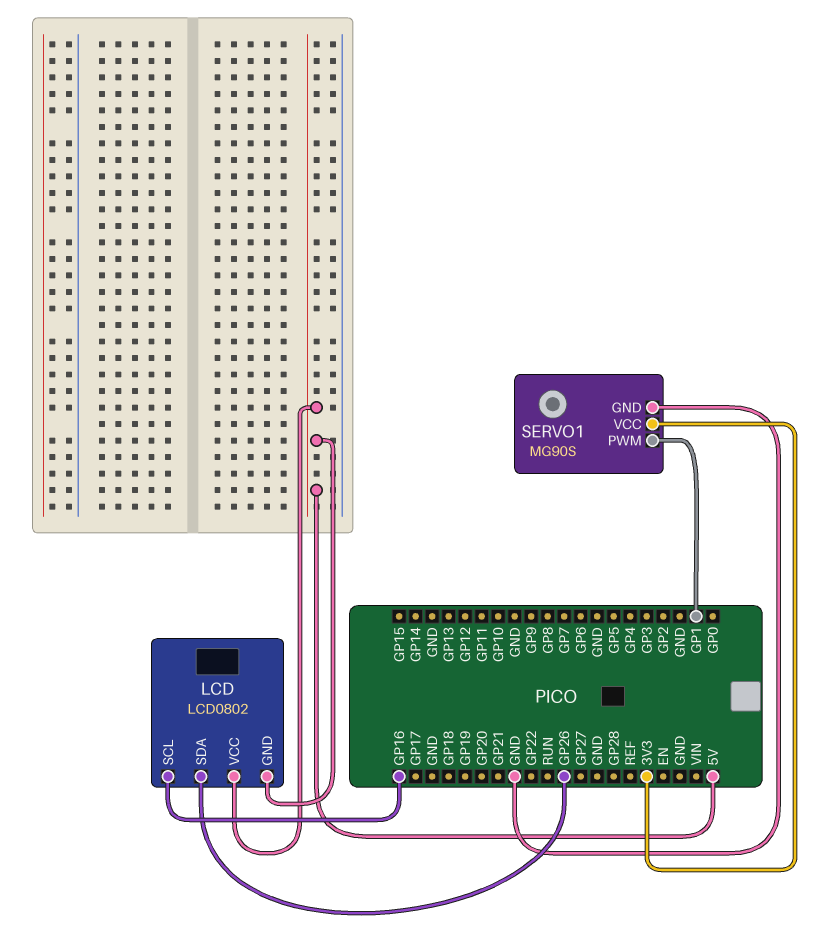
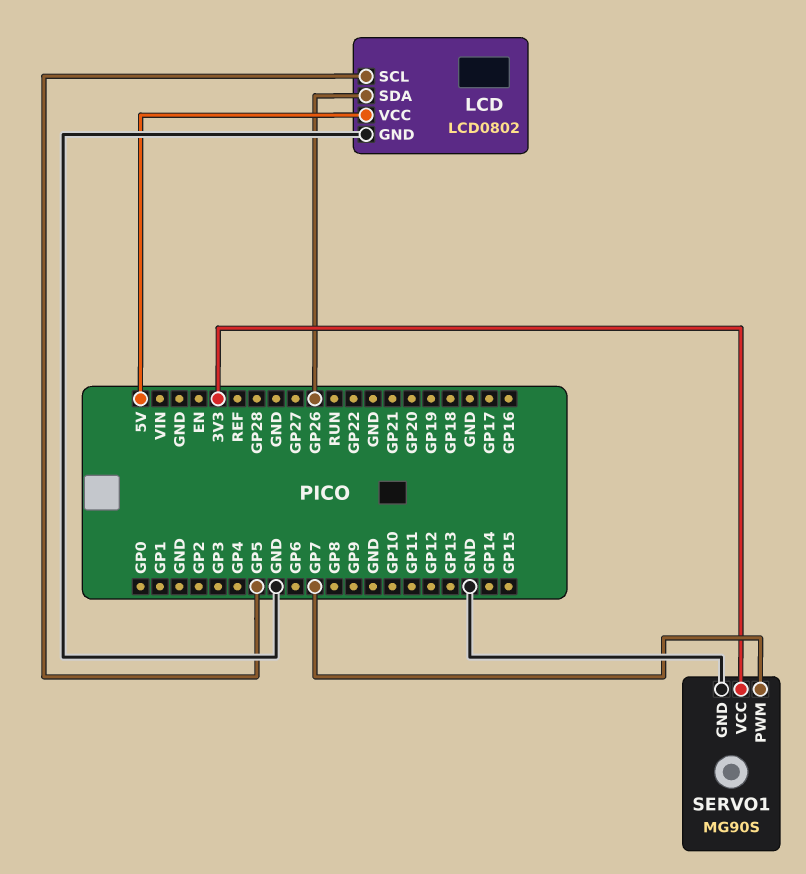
LCD pin GND: 5V -> GND
LCD pin SCL: GP16 -> GP5
SERVO1 pin PWM: GP1 -> GP7

